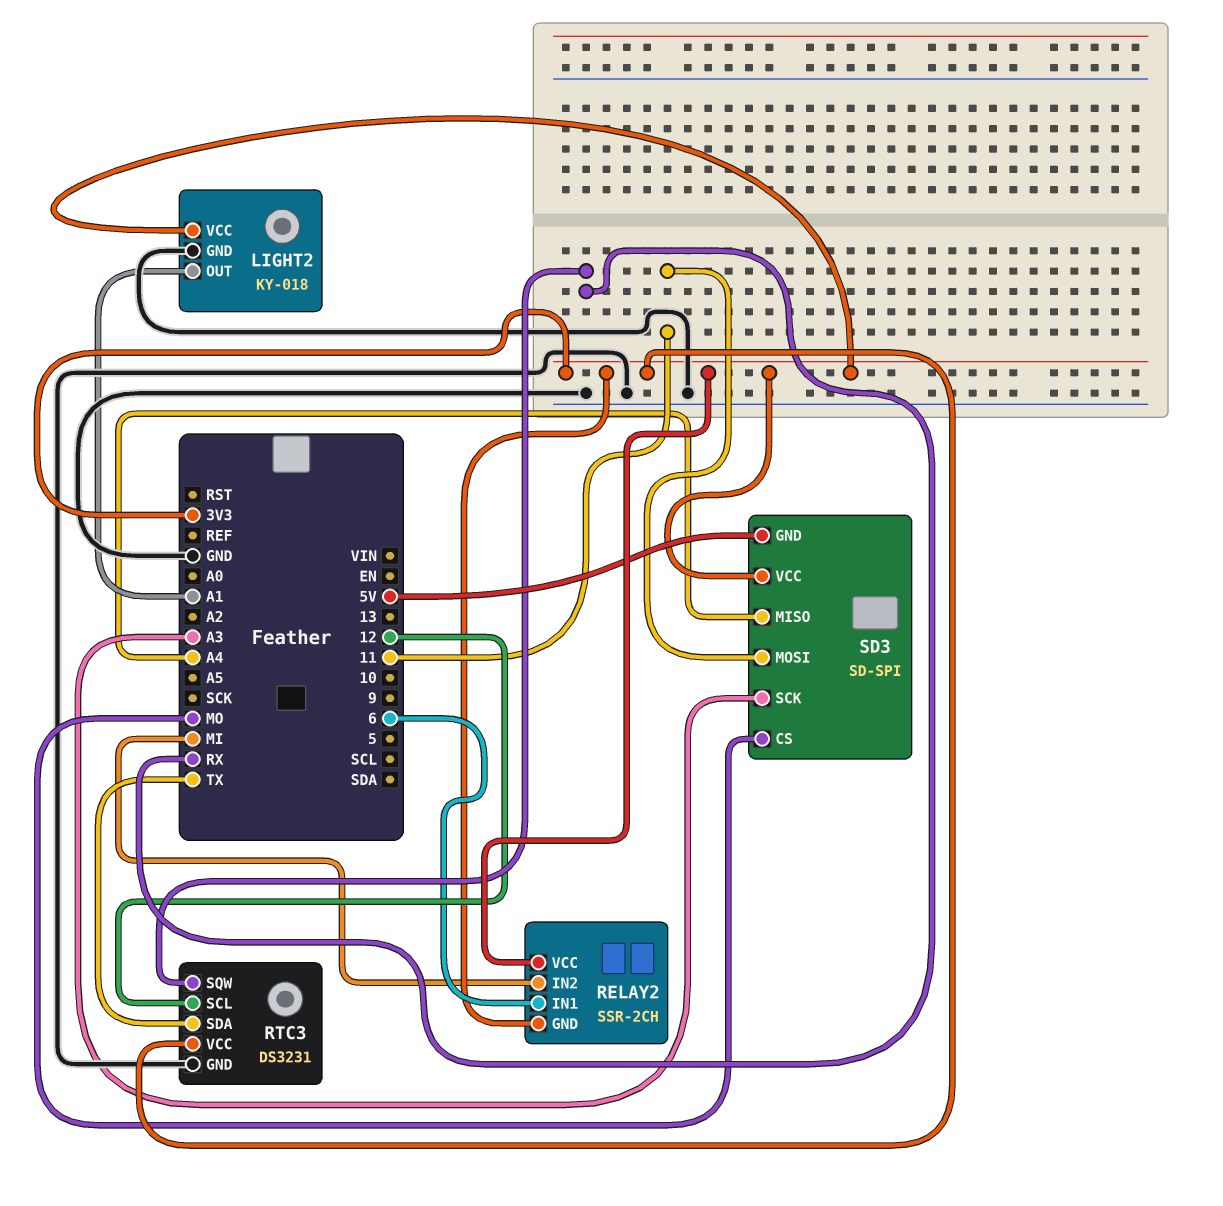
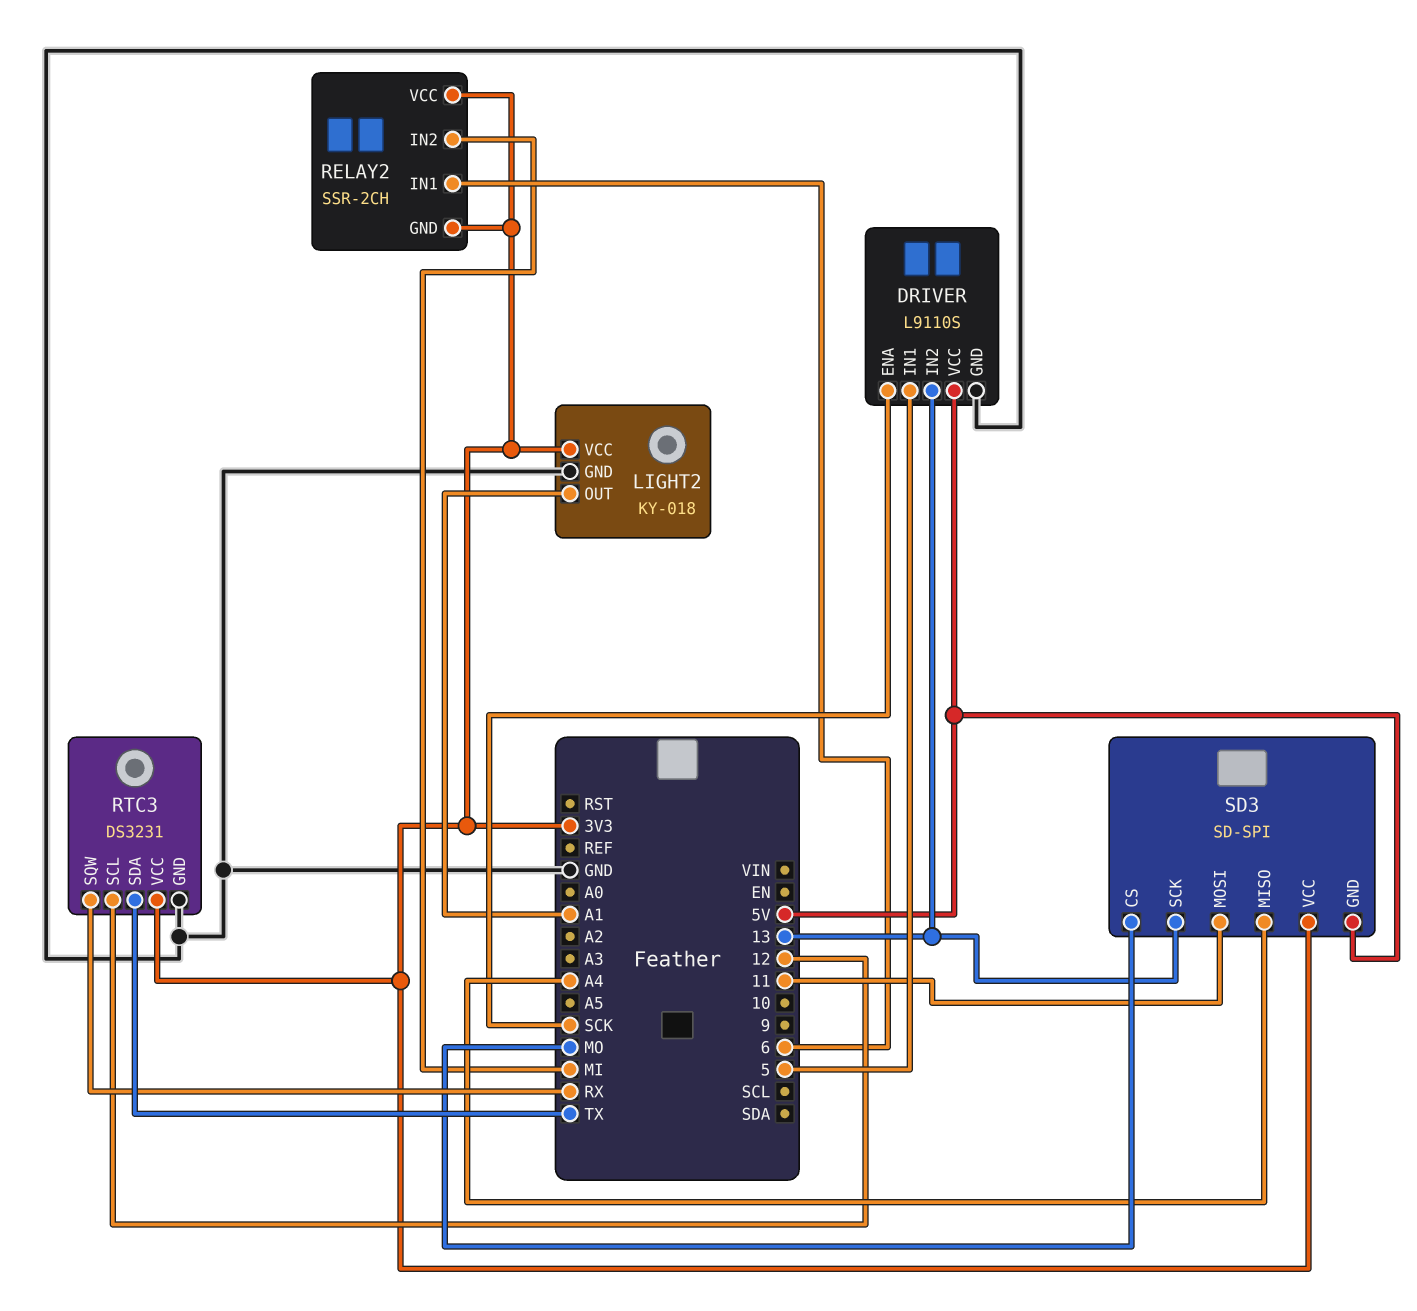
DRIVER: none -> L9110S
DRIVER pin ENA: none -> SCK
DRIVER pin GND: none -> GND
DRIVER pin IN1: none -> 5
DRIVER pin IN2: none -> 13
DRIVER pin VCC: none -> 5V
SD3 pin SCK: A3 -> 13

